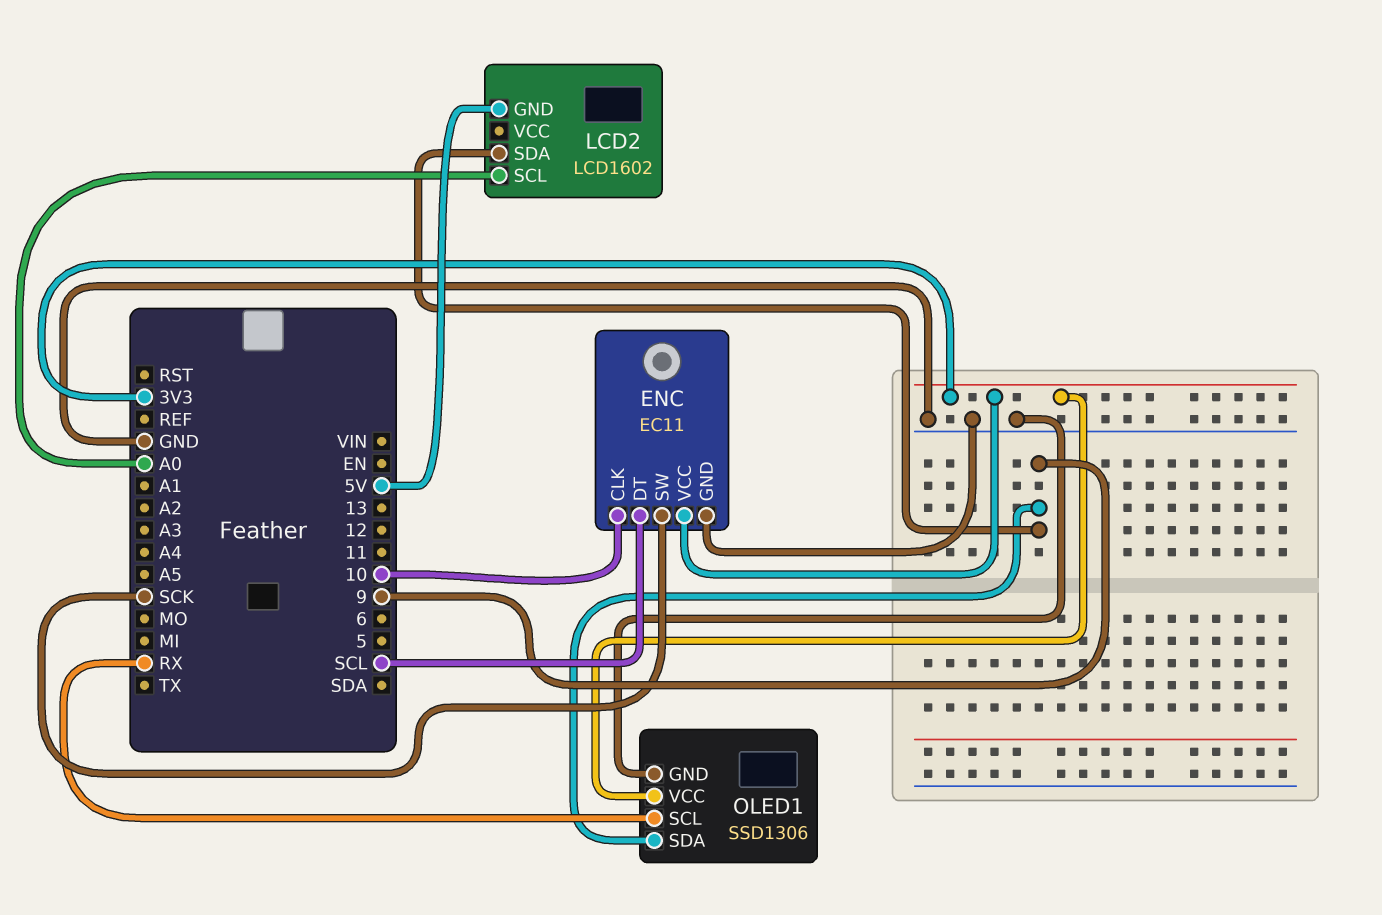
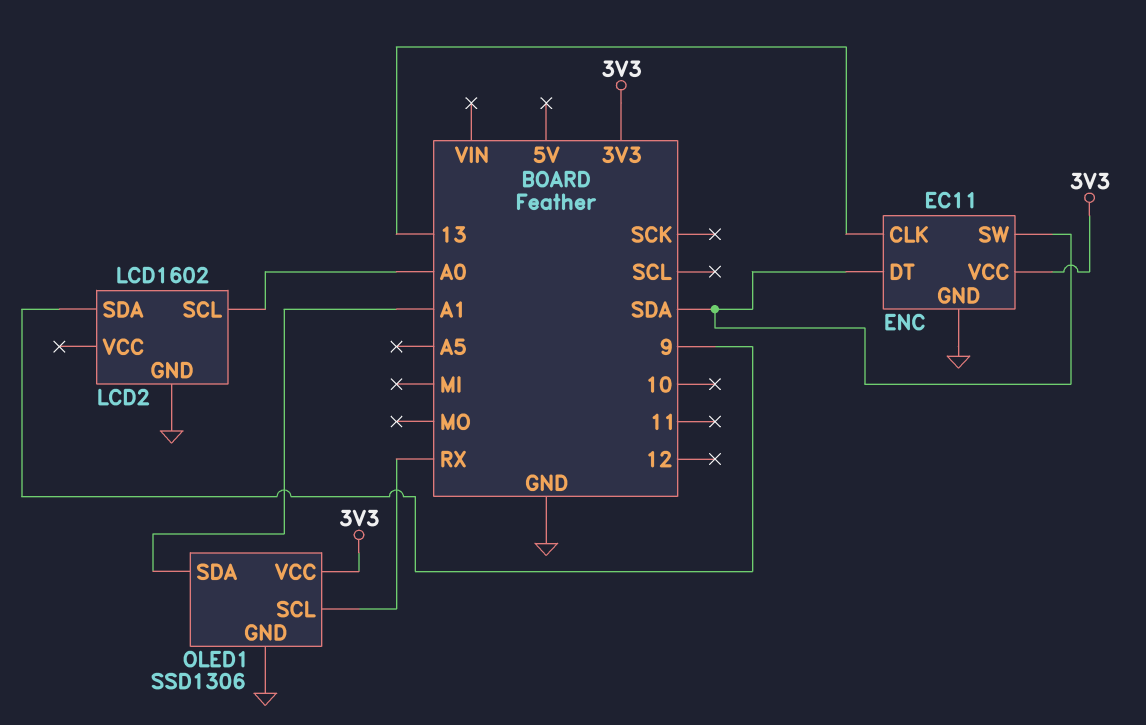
ENC pin CLK: 10 -> 13
ENC pin DT: SCL -> SDA
ENC pin SW: SCK -> SDA
LCD2 pin GND: 5V -> GND
OLED1 pin SDA: 9 -> A1

